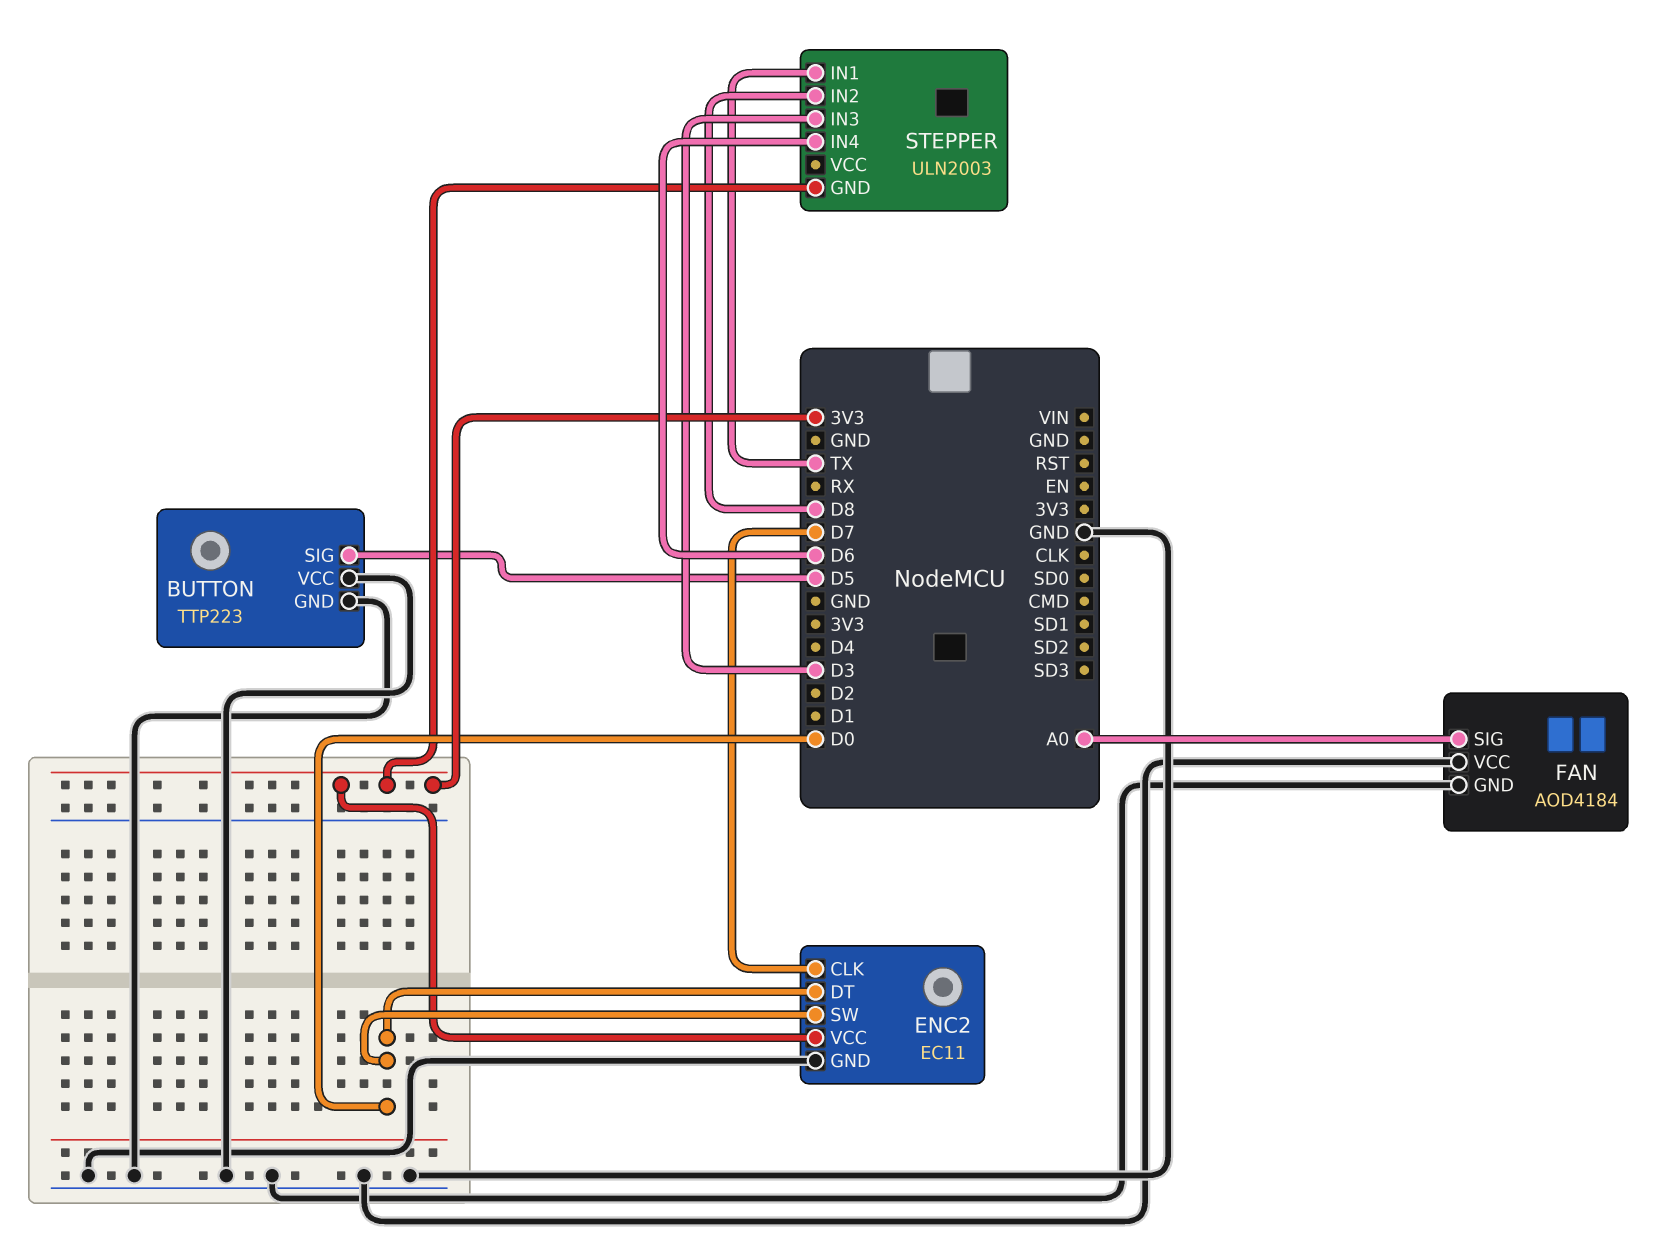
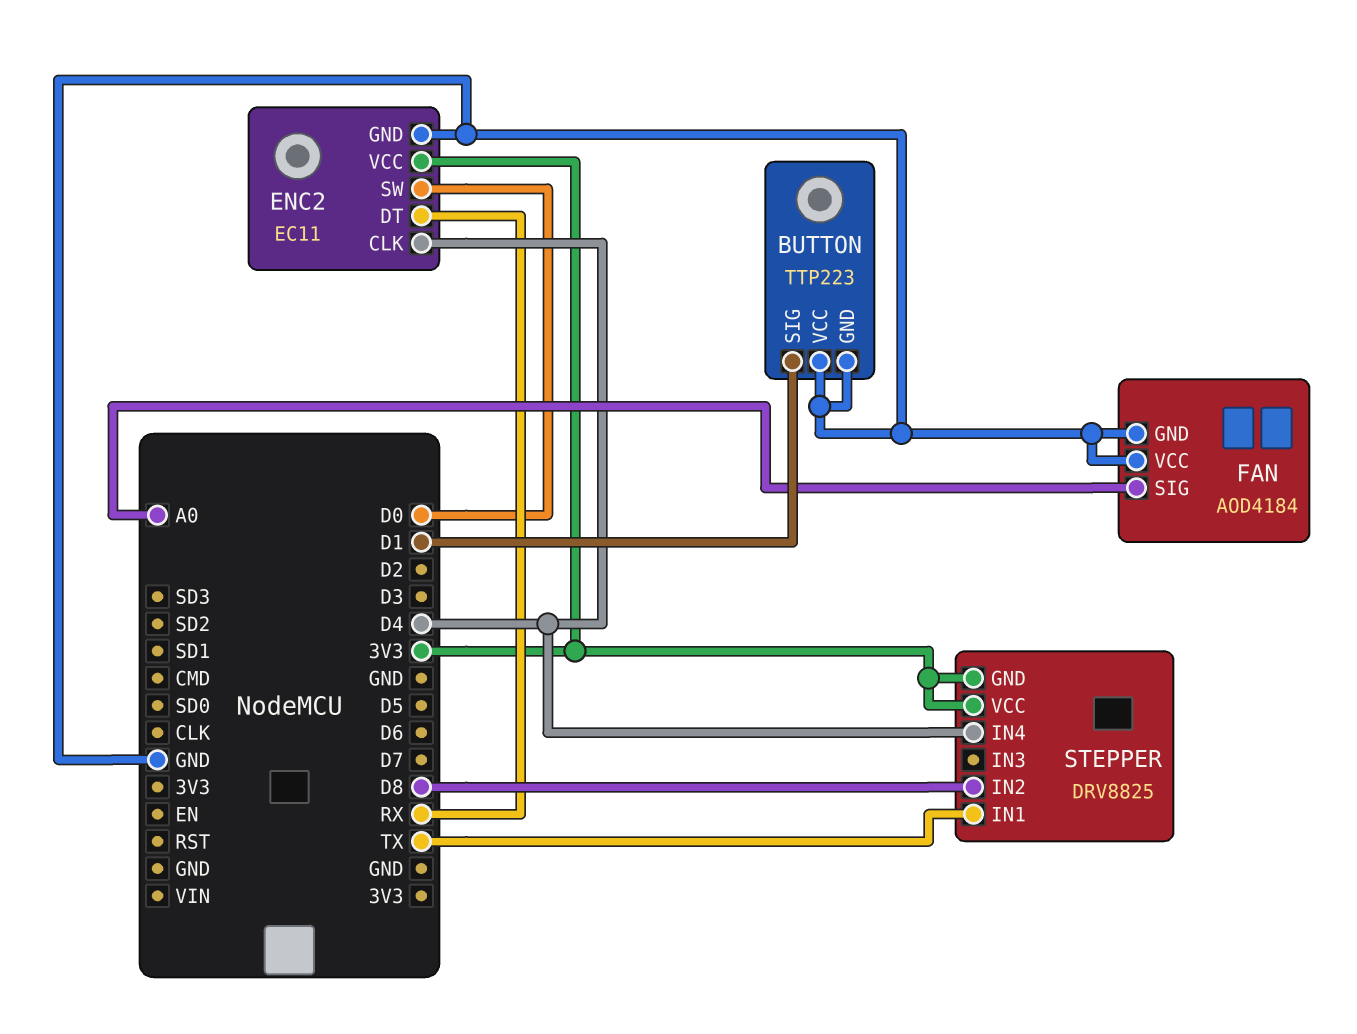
BUTTON pin SIG: D5 -> D1
ENC2 pin CLK: D7 -> D4
ENC2 pin DT: D0 -> RX
STEPPER: ULN2003 -> DRV8825
STEPPER pin IN3: D3 -> none
STEPPER pin IN4: D6 -> D4
STEPPER pin VCC: none -> 3V3

